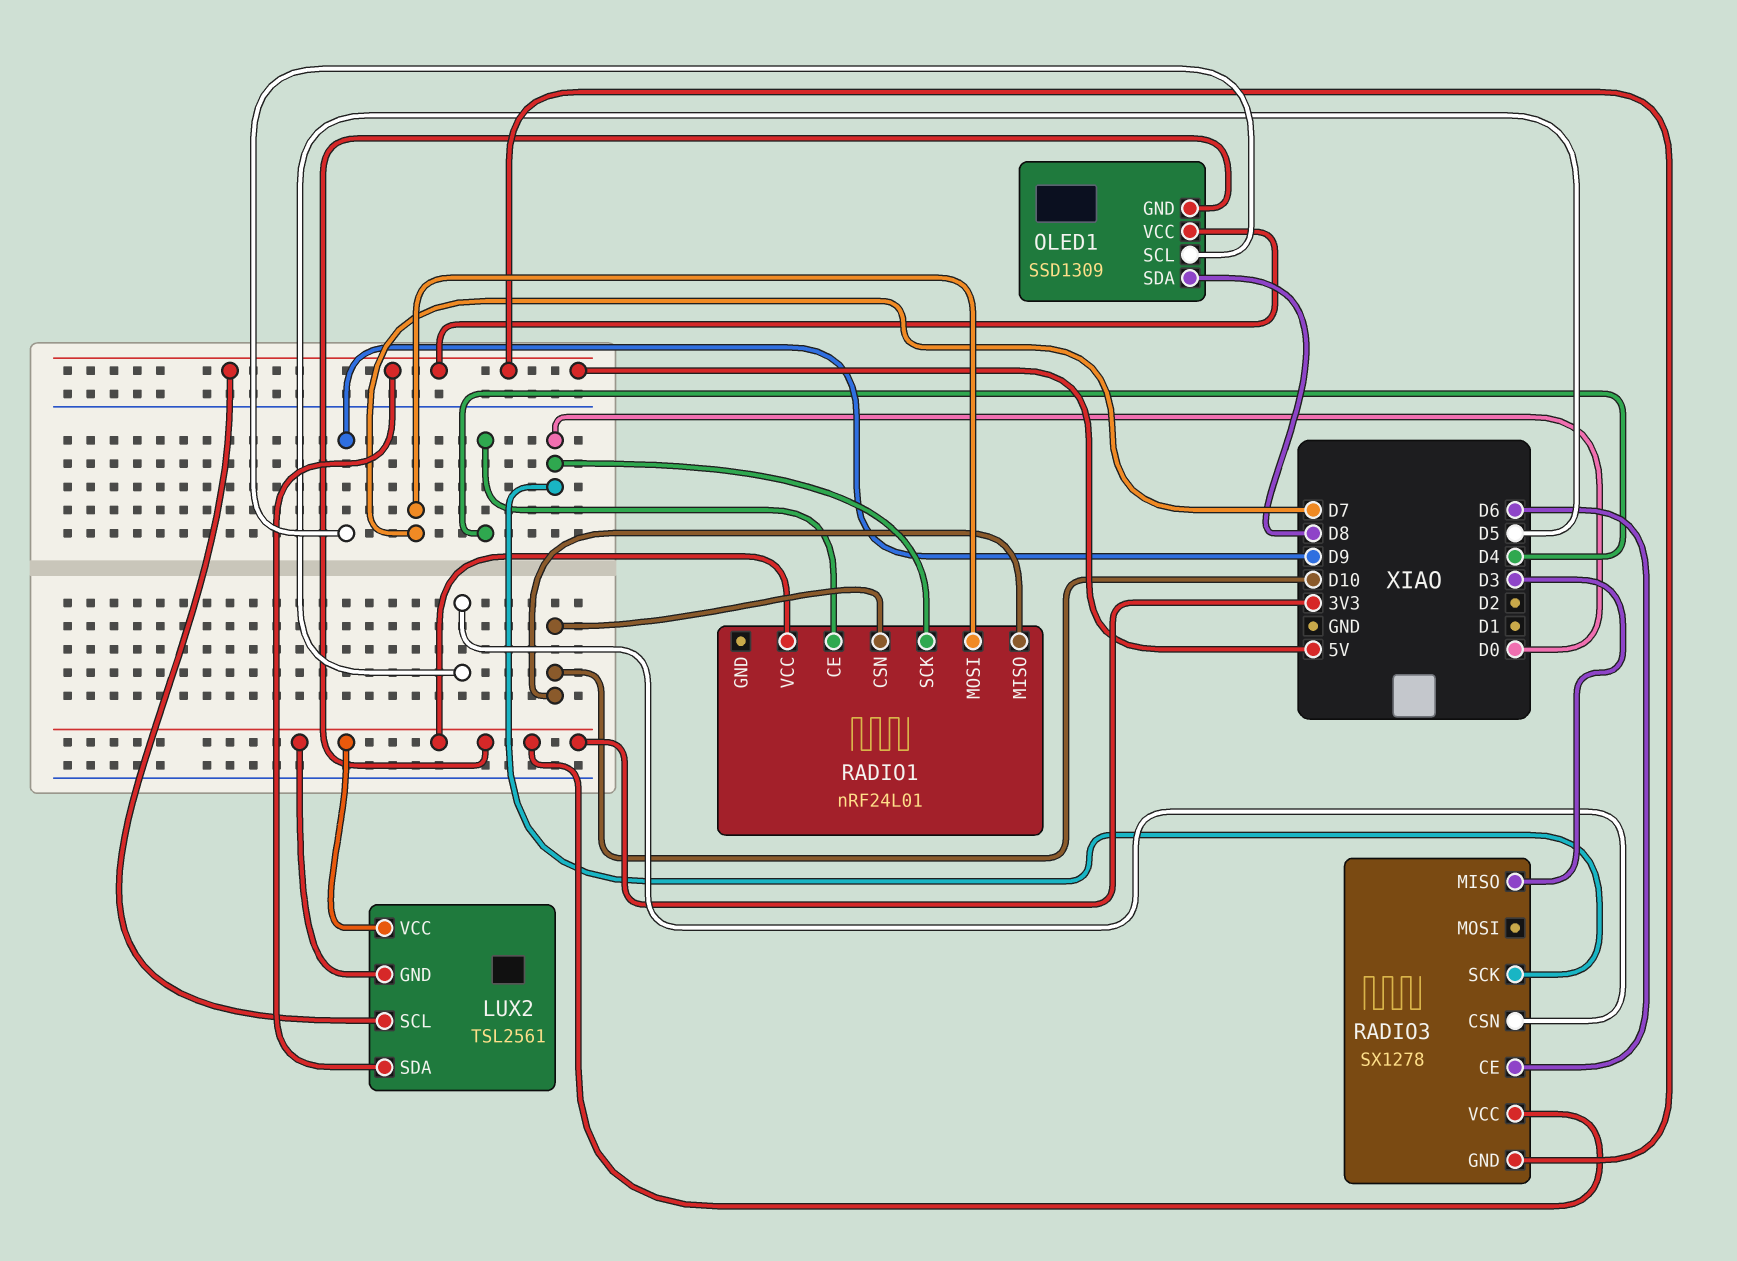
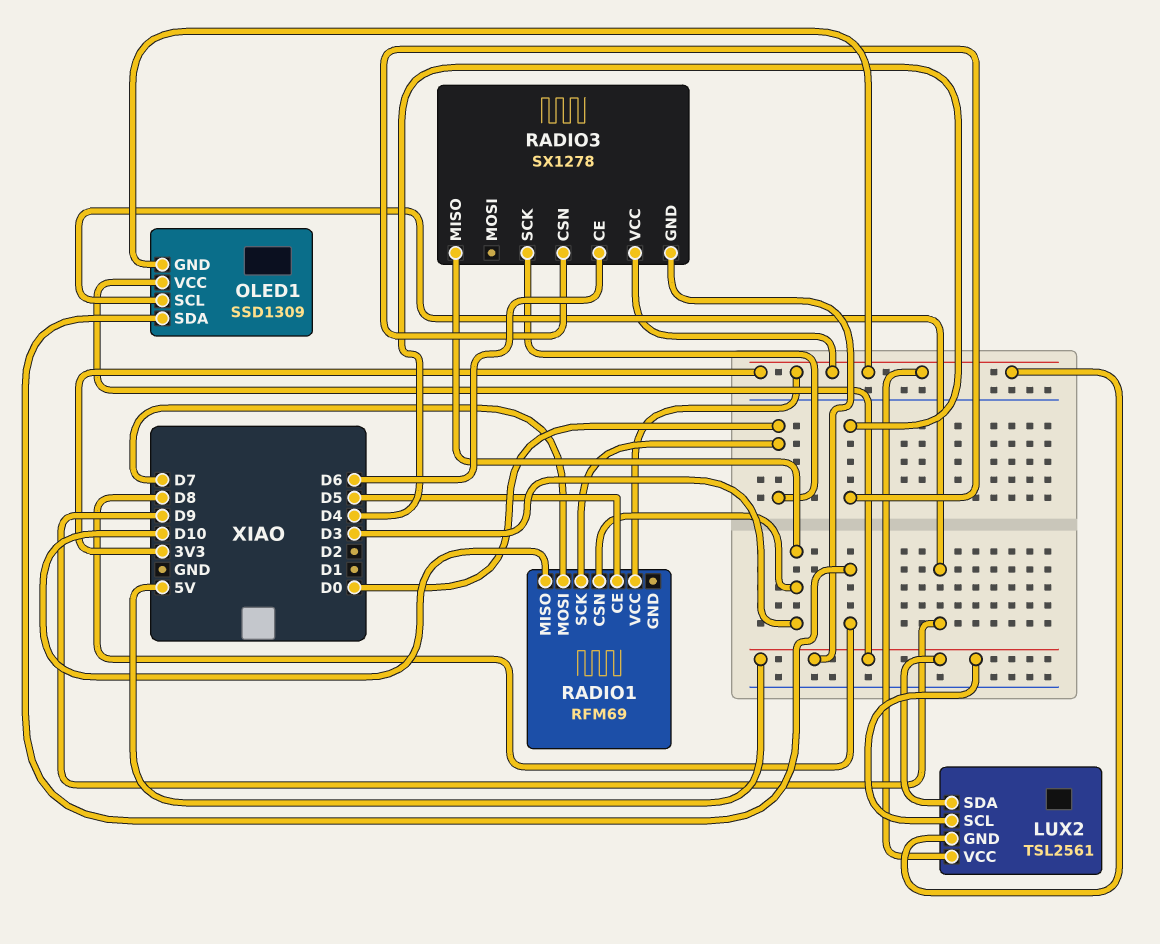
RADIO1: nRF24L01 -> RFM69
RADIO1 pin CE: D4 -> D5
RADIO1 pin CSN: D10 -> D3
RADIO3 pin CSN: D5 -> D4

